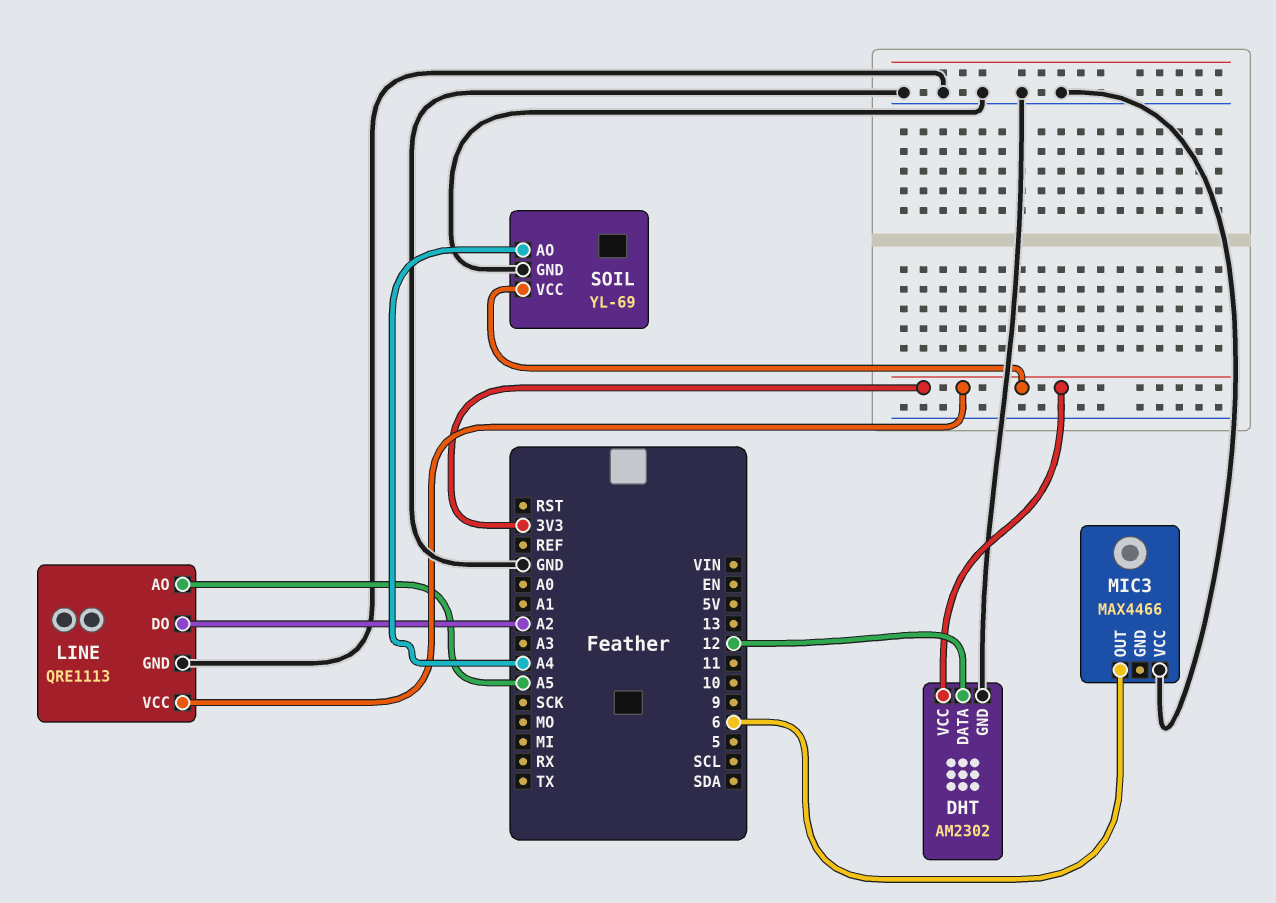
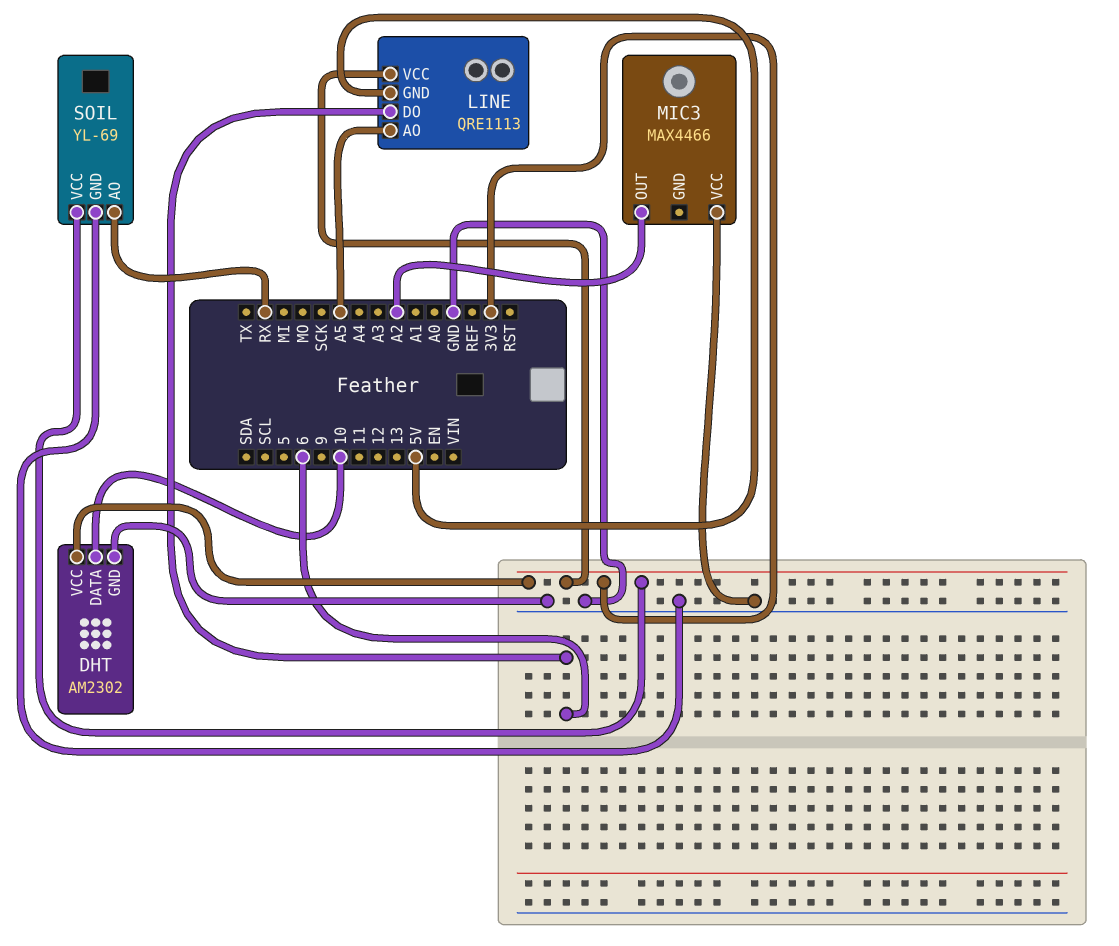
DHT pin DATA: 12 -> 10
LINE pin DO: A2 -> 6
LINE pin GND: GND -> 5V
MIC3 pin OUT: 6 -> A2
SOIL pin AO: A4 -> RX

